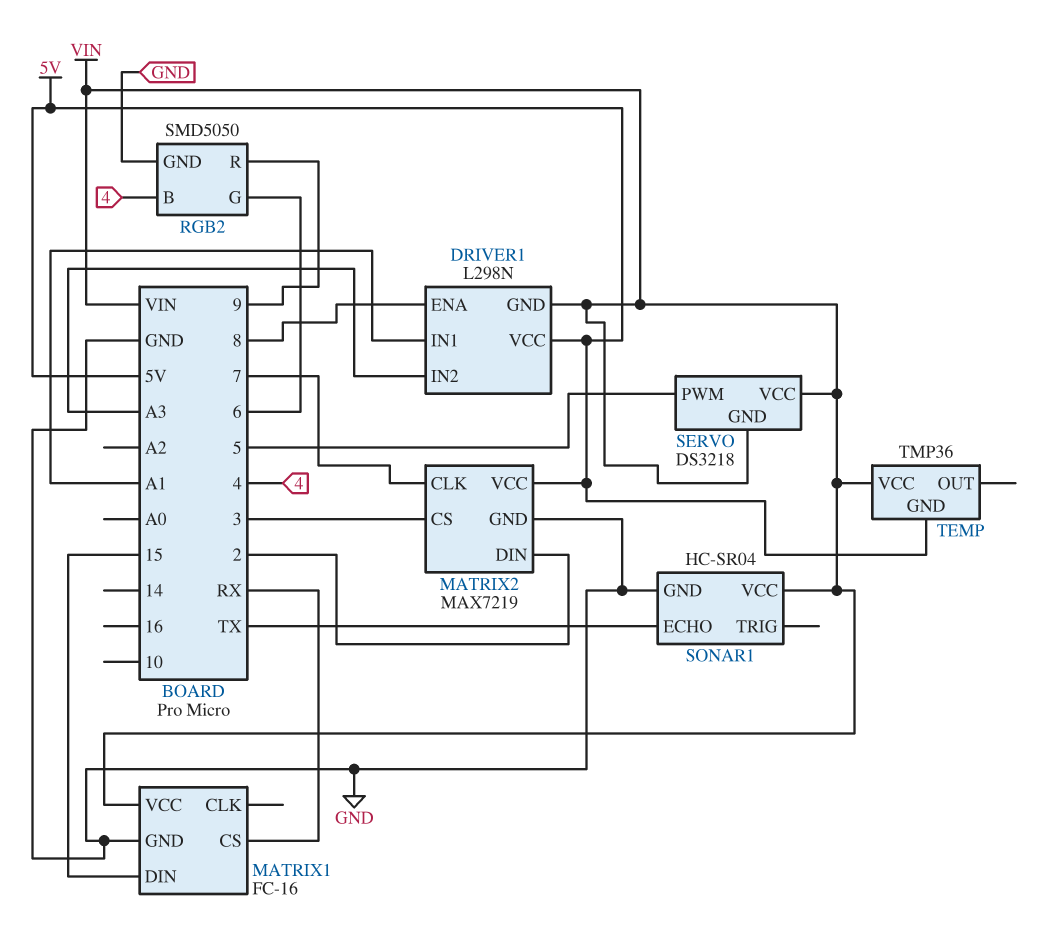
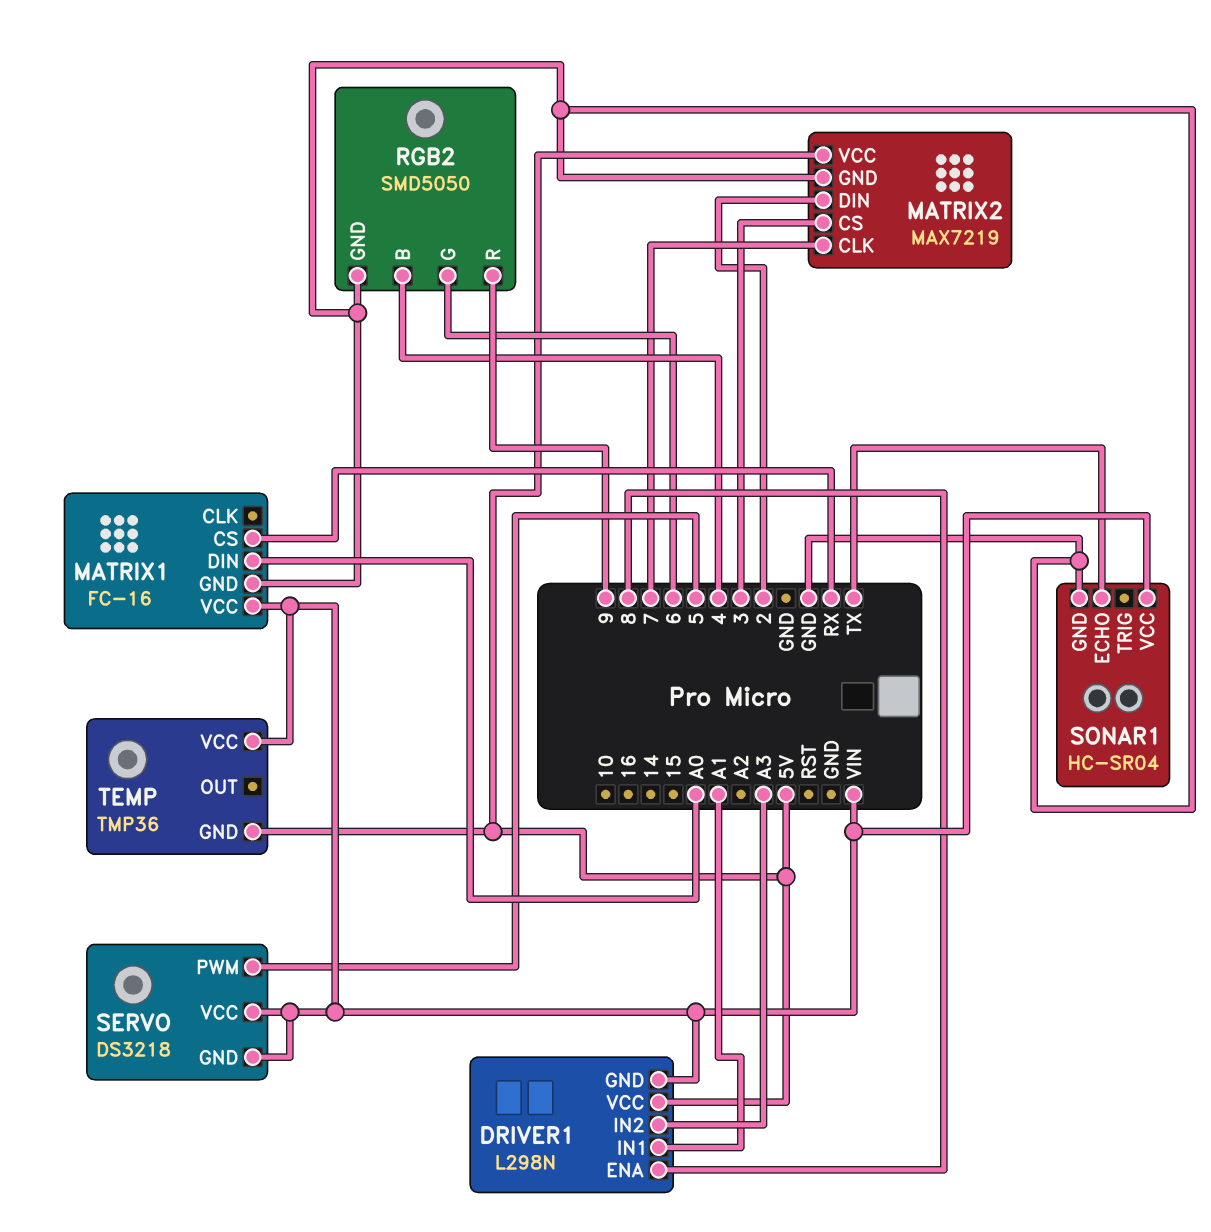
MATRIX1 pin DIN: 15 -> A0

